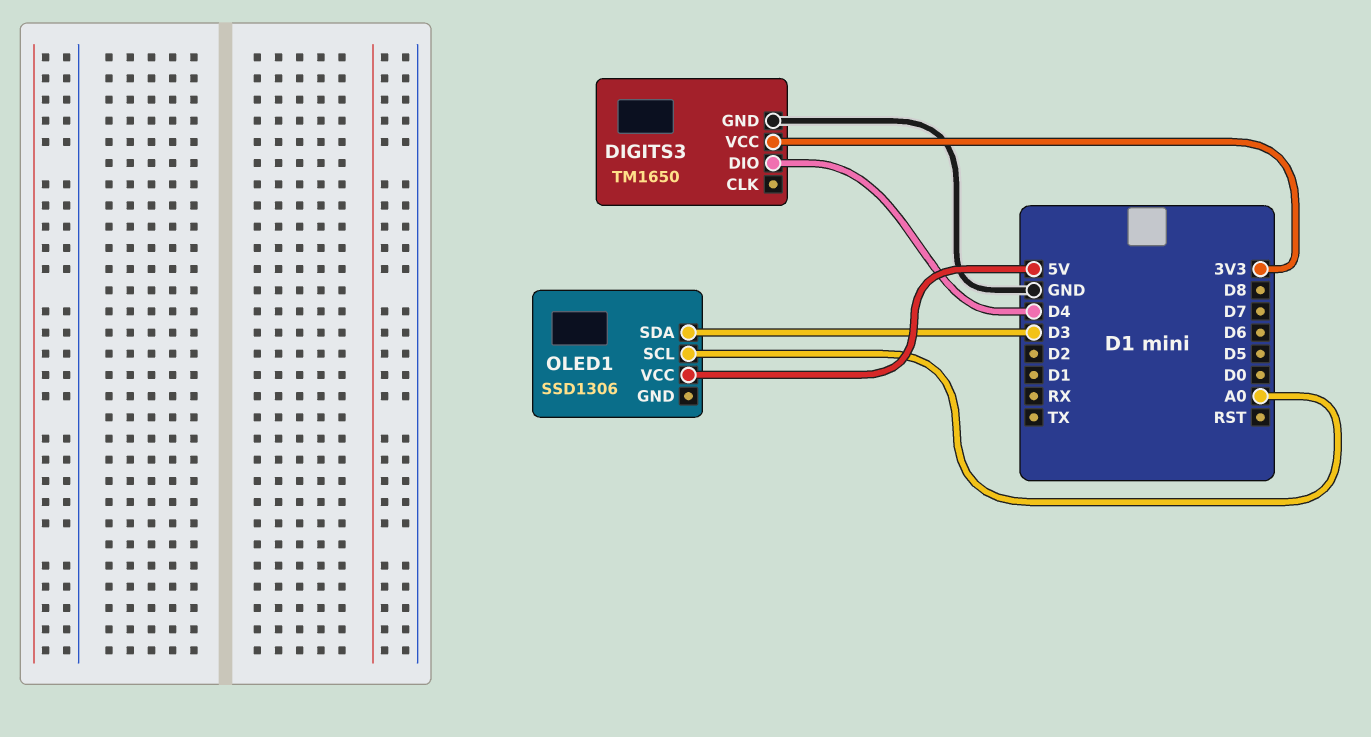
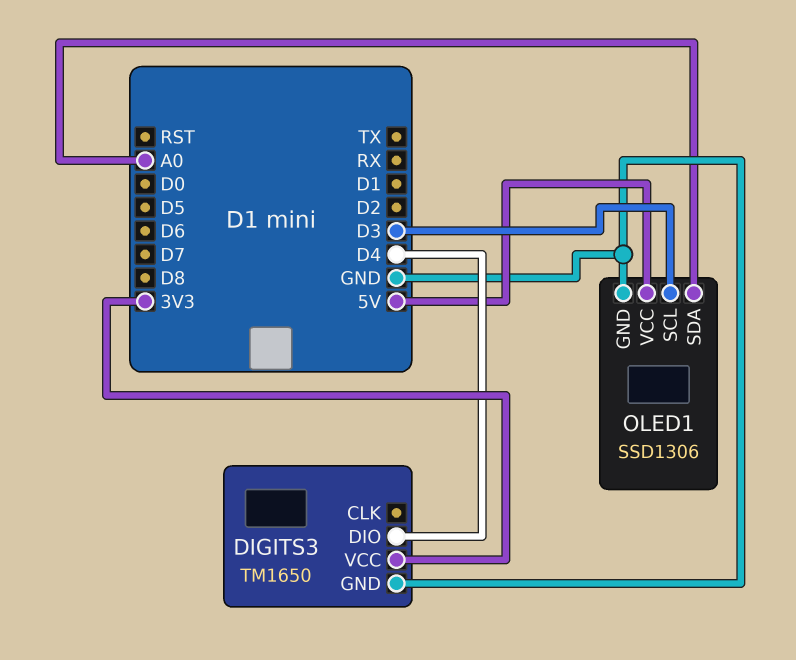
OLED1 pin GND: none -> GND
OLED1 pin SCL: A0 -> D3
OLED1 pin SDA: D3 -> A0

